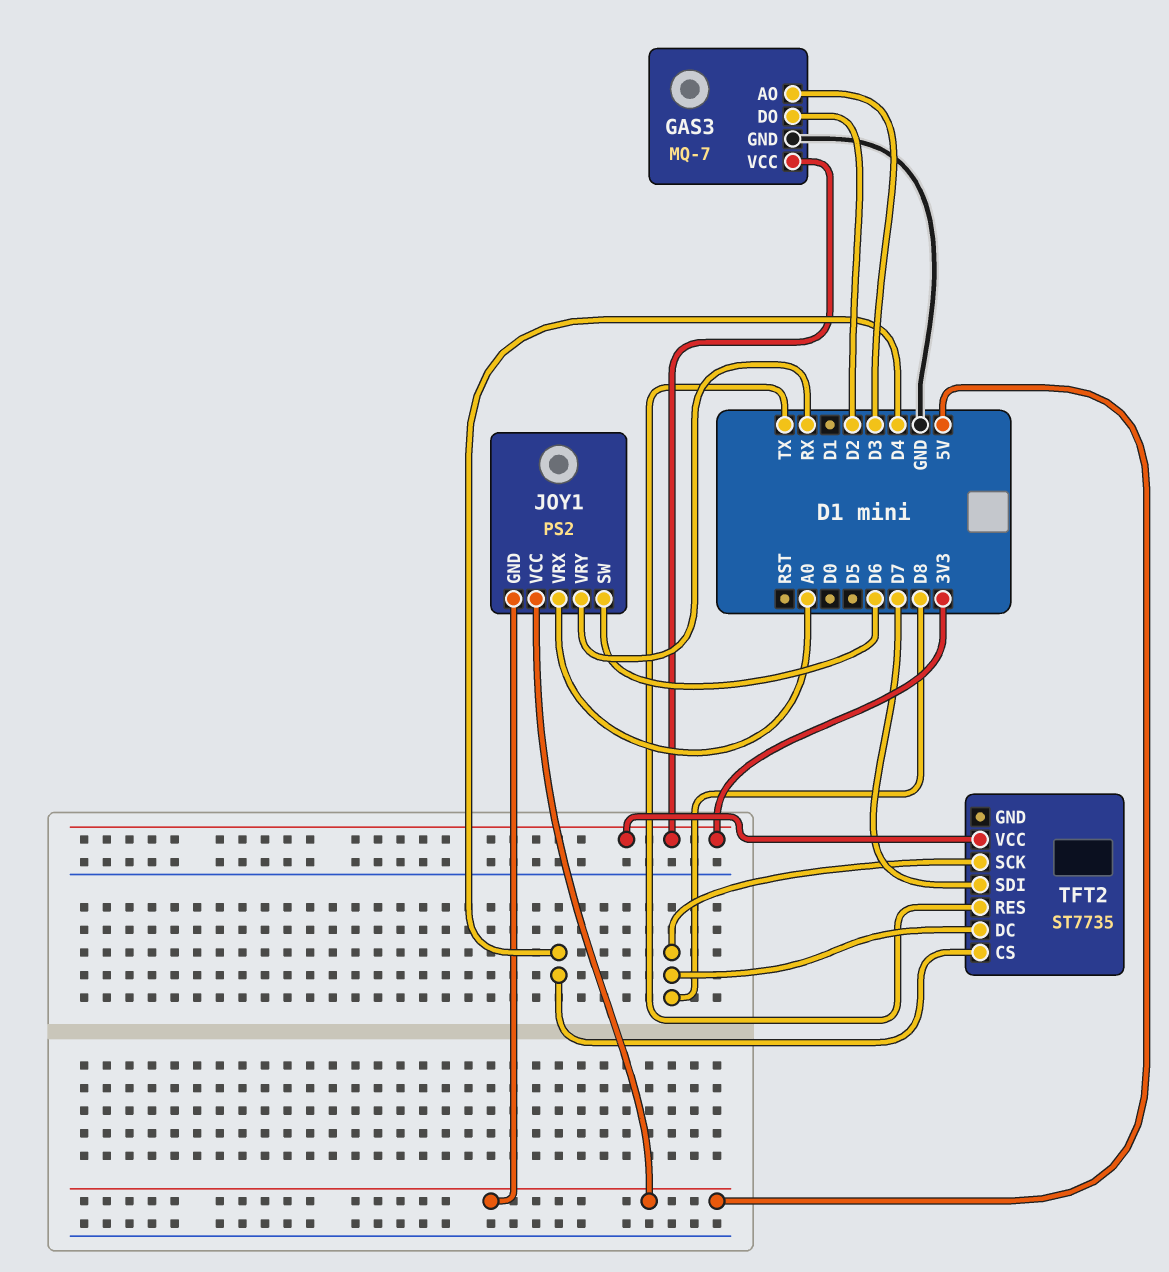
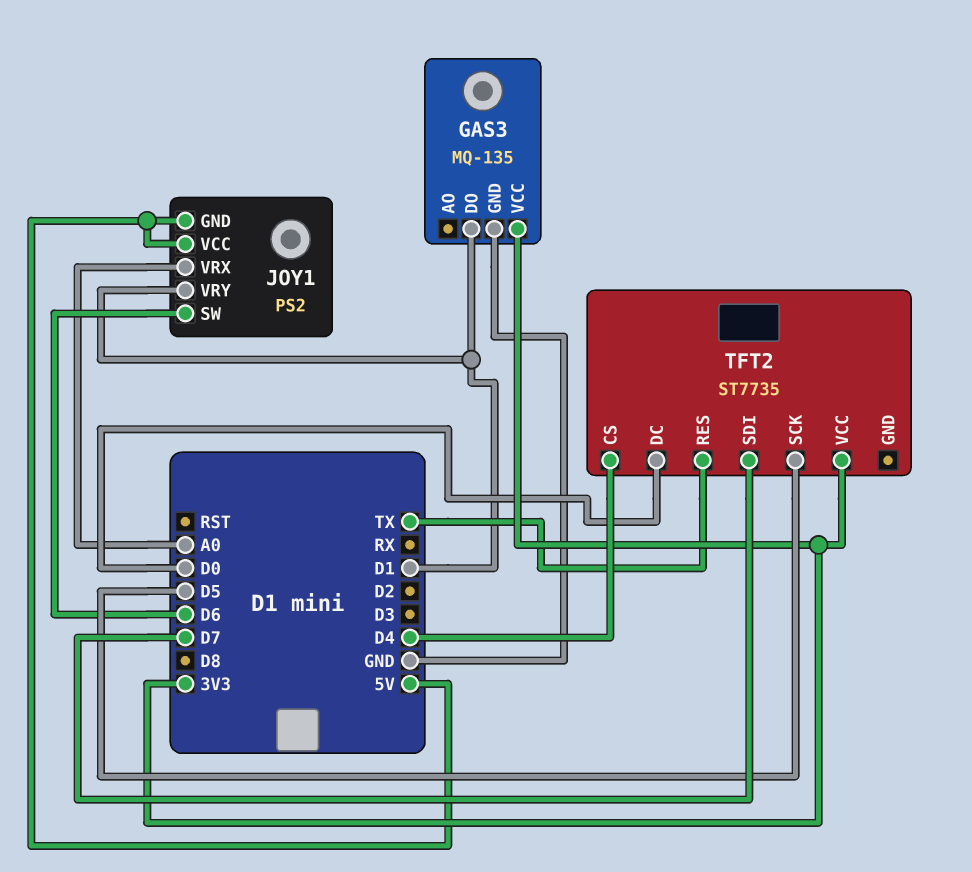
GAS3: MQ-7 -> MQ-135
GAS3 pin AO: D3 -> none
GAS3 pin DO: D2 -> D1
JOY1 pin VRY: RX -> D1
TFT2 pin DC: D8 -> D0
TFT2 pin SCK: D8 -> D5

